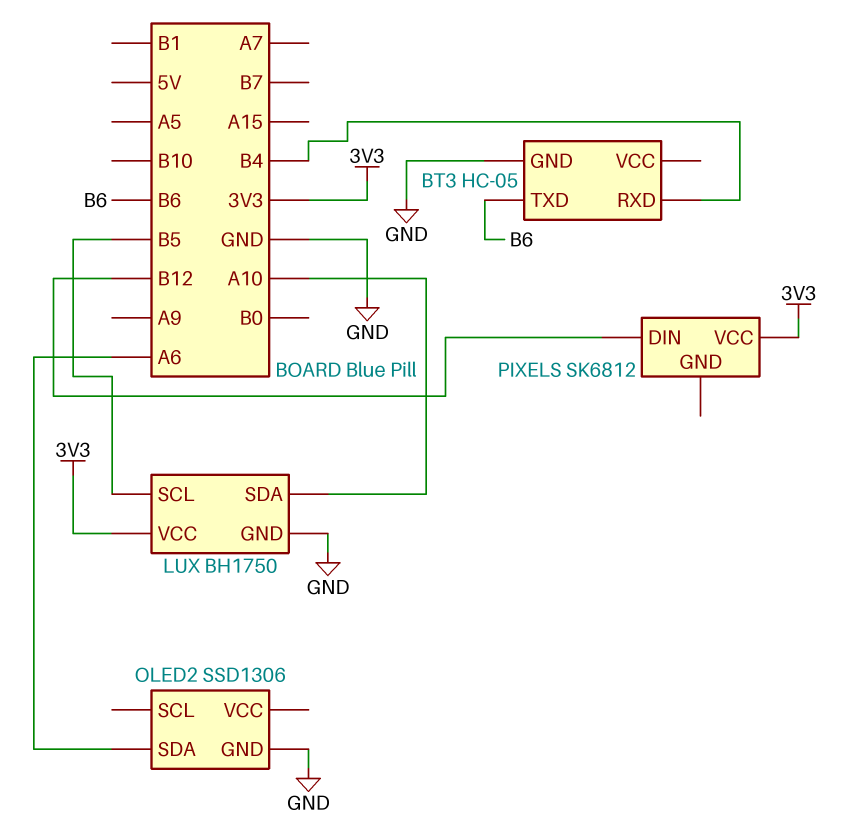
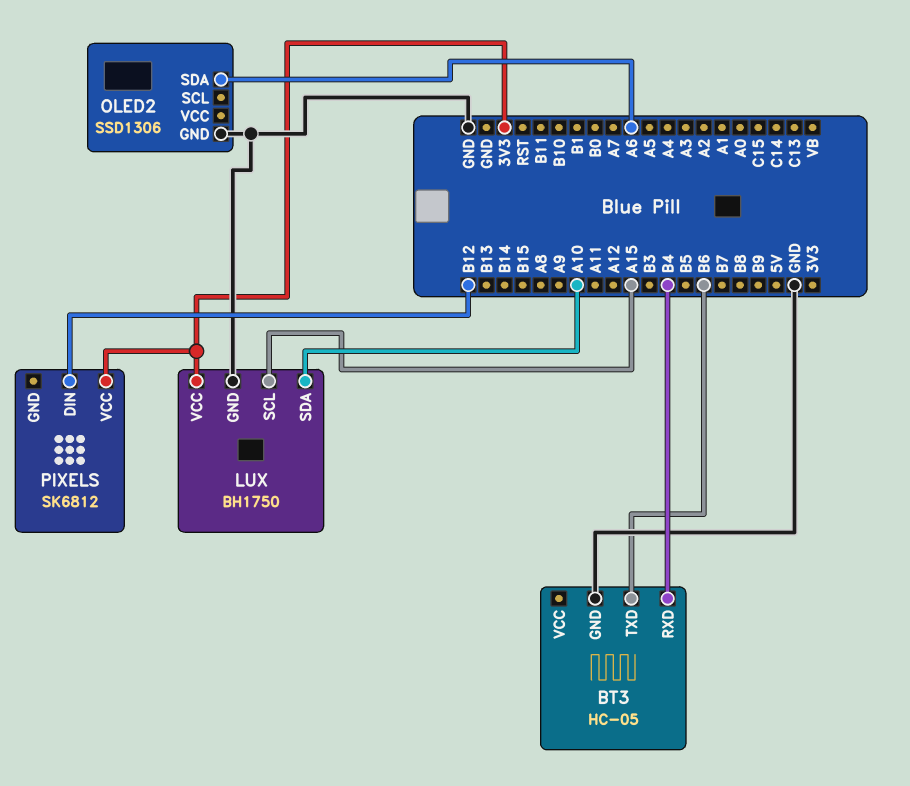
LUX pin SCL: B5 -> A15

